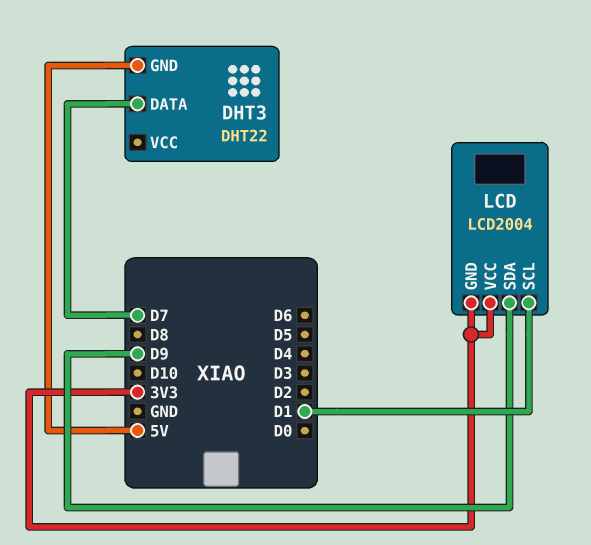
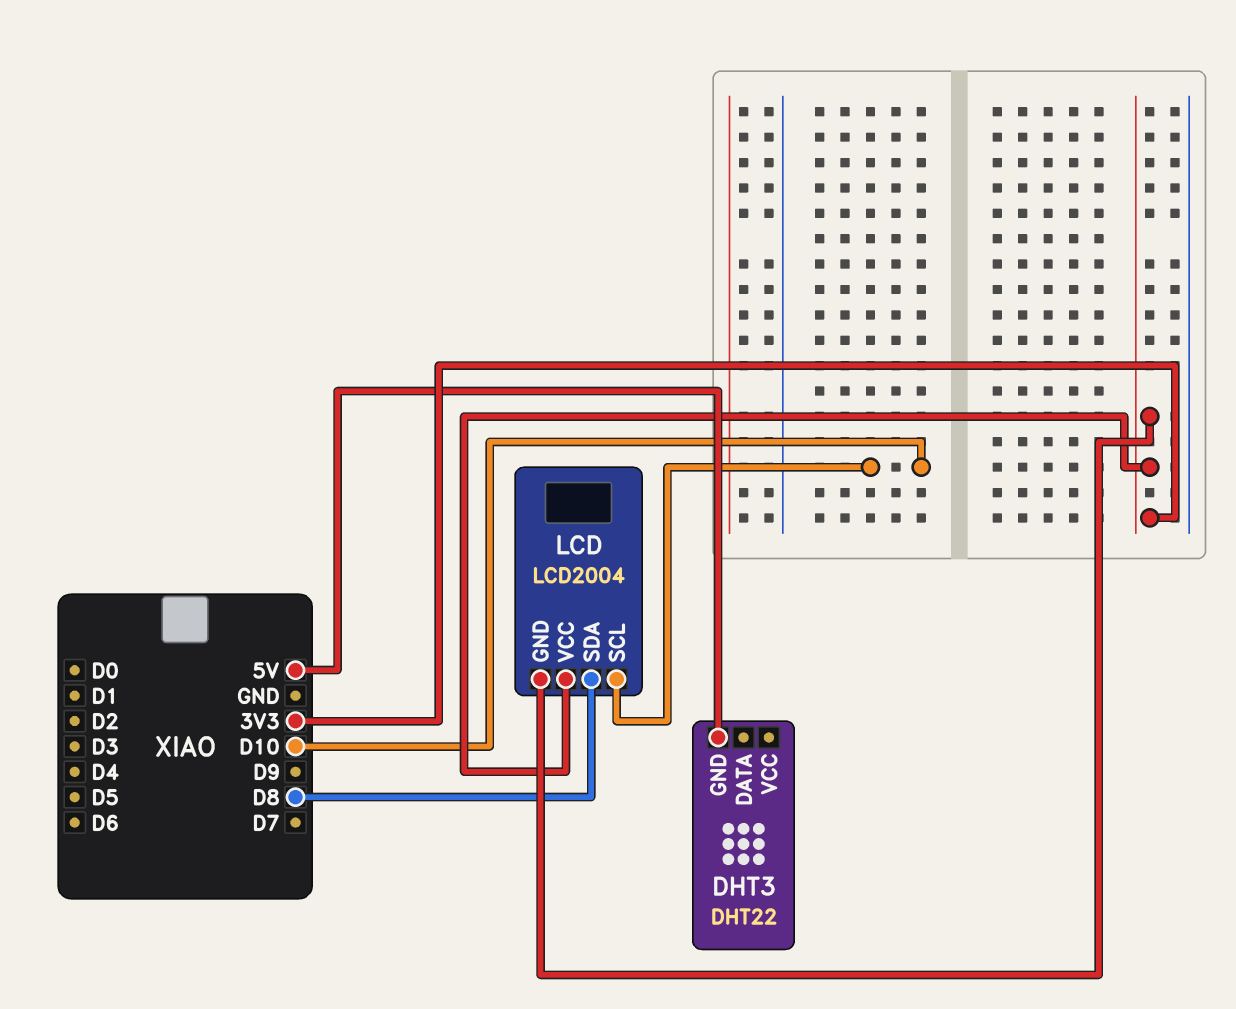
DHT3 pin DATA: D7 -> none
LCD pin SCL: D1 -> D10
LCD pin SDA: D9 -> D8

